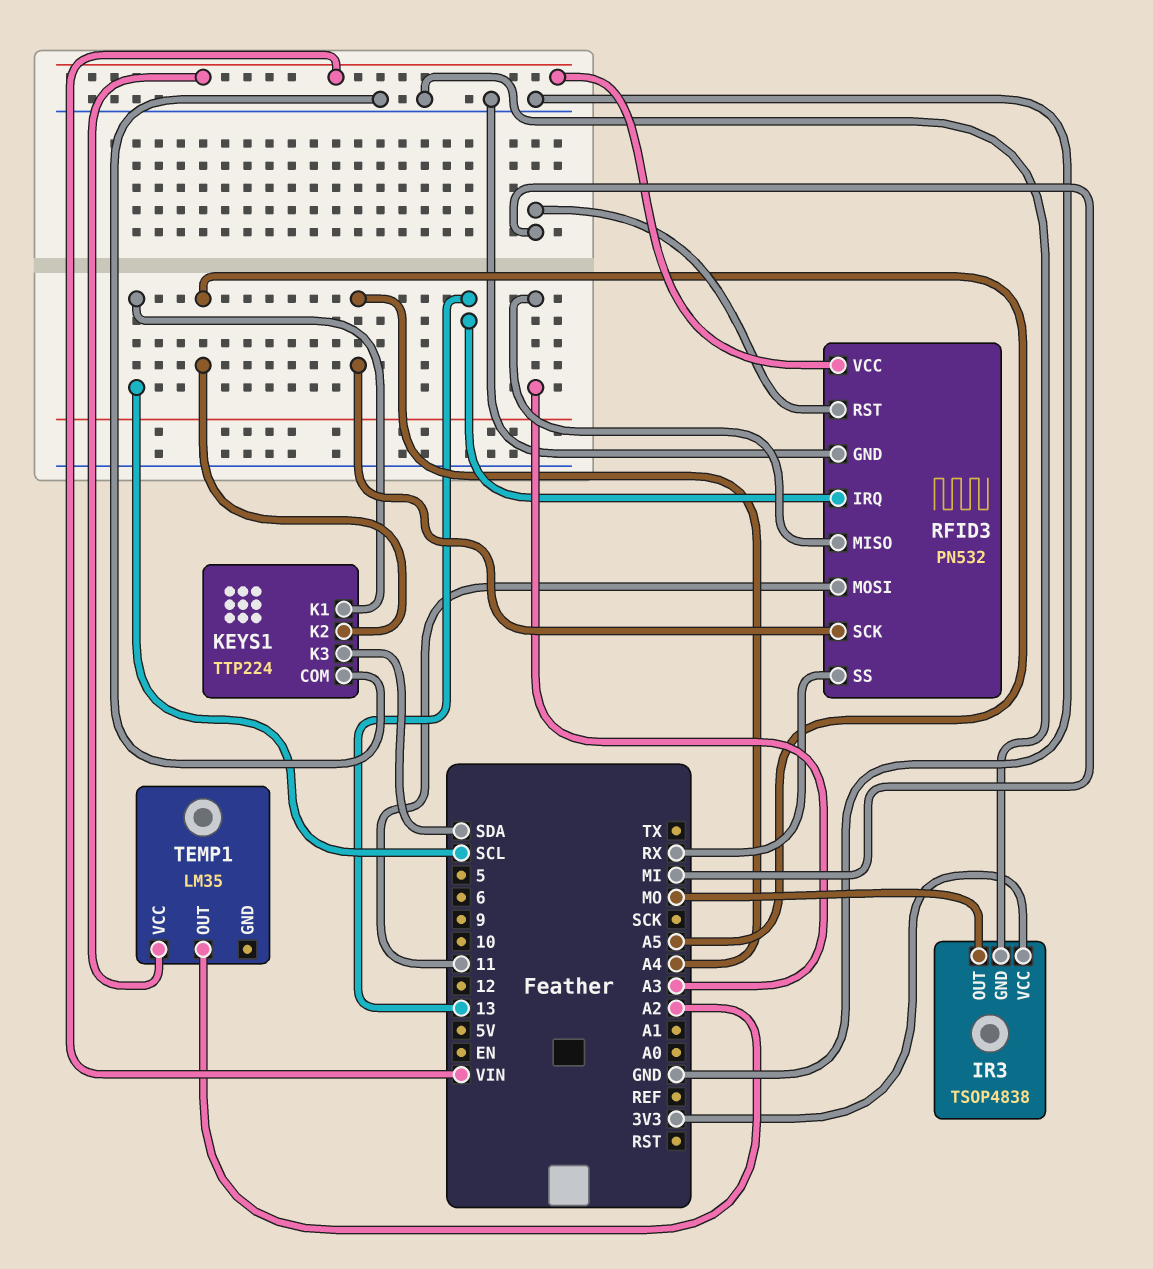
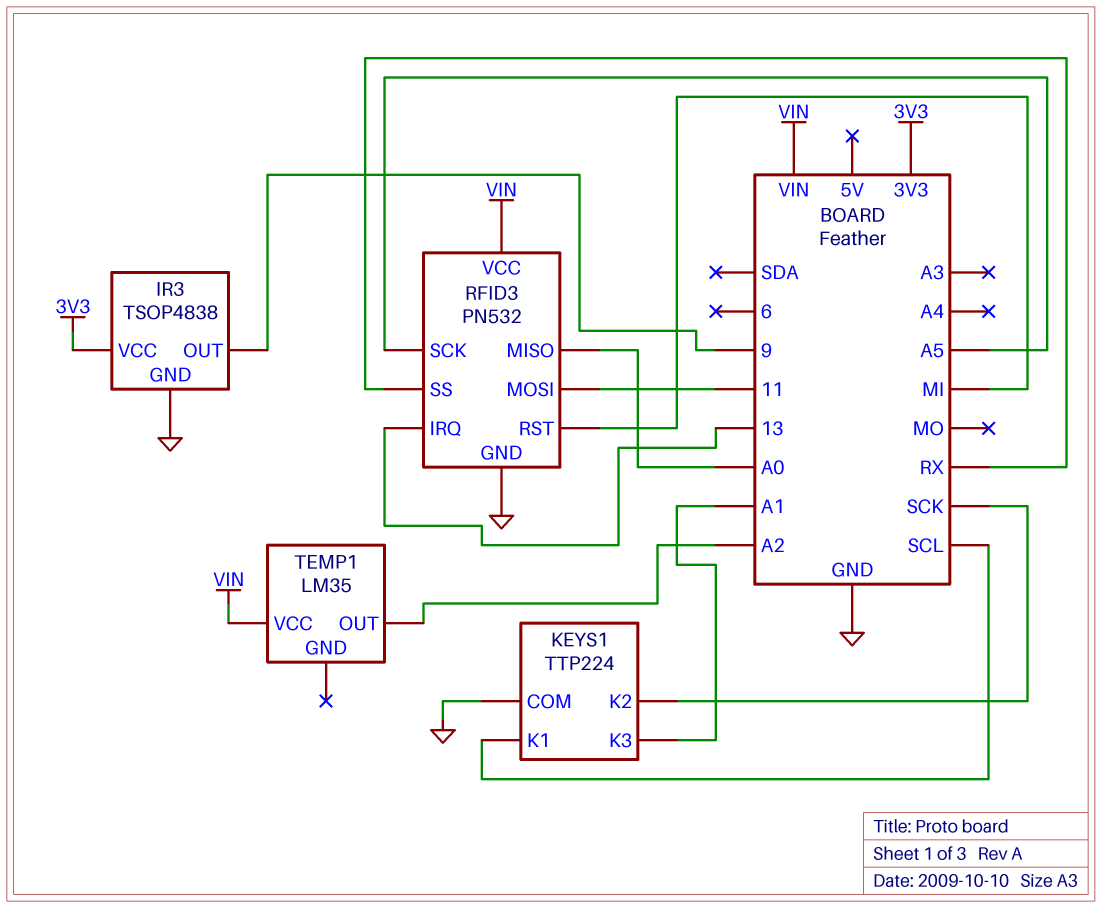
IR3 pin OUT: MO -> 9
KEYS1 pin K2: A5 -> SCK
KEYS1 pin K3: SDA -> A1
RFID3 pin MISO: A3 -> A0
RFID3 pin SCK: A4 -> A5

